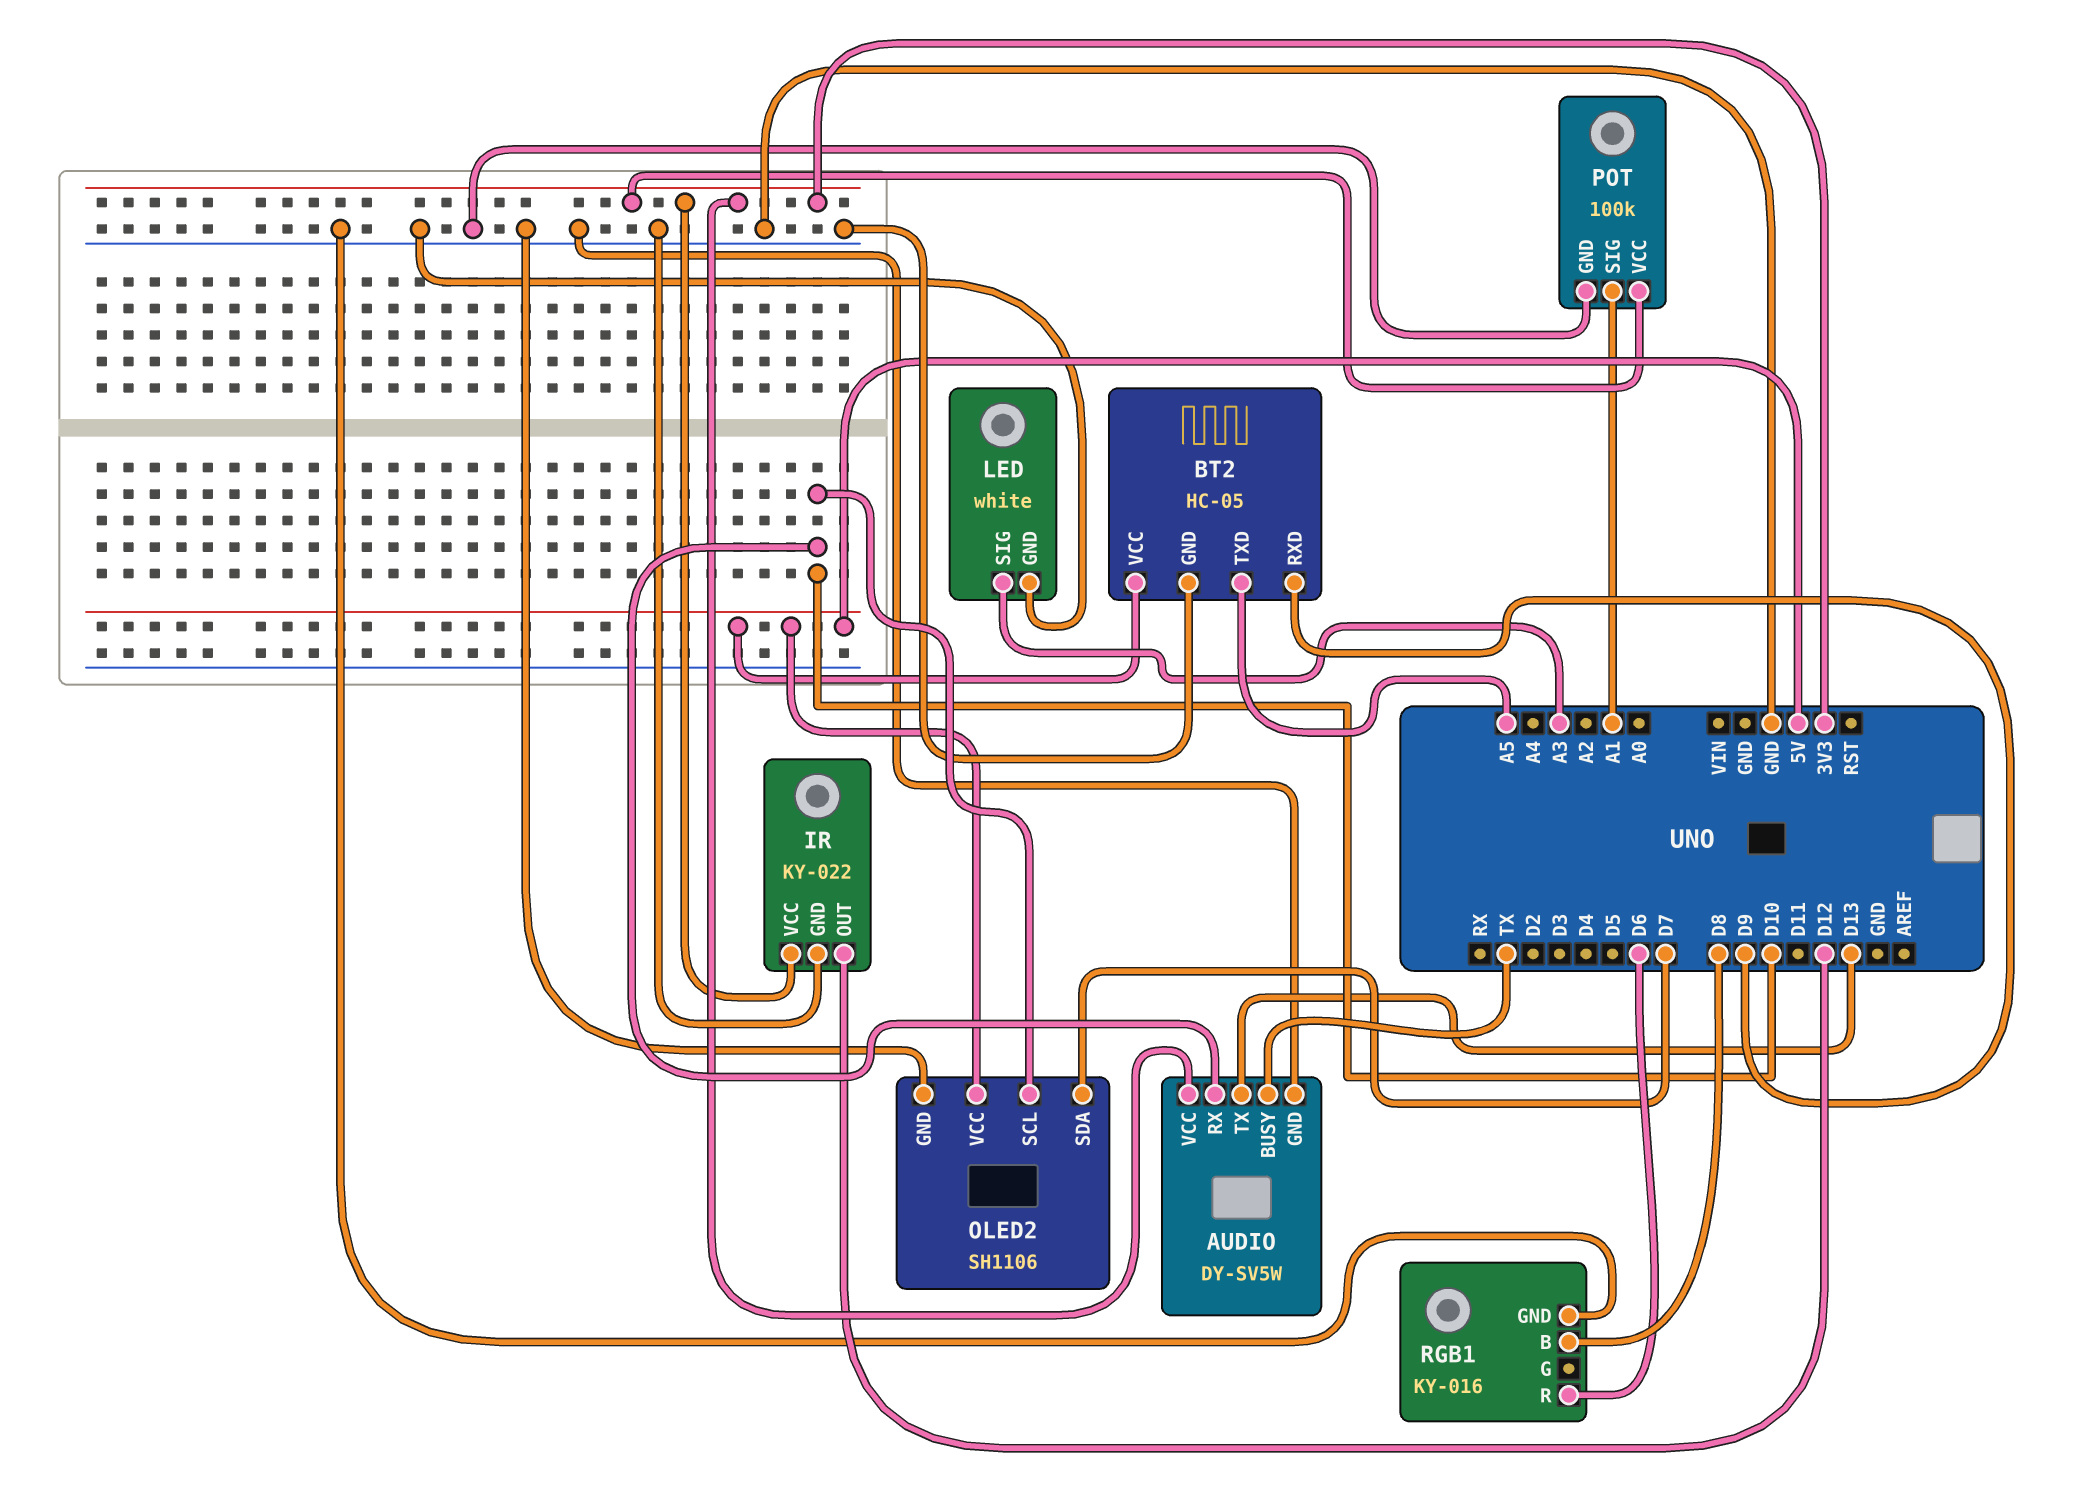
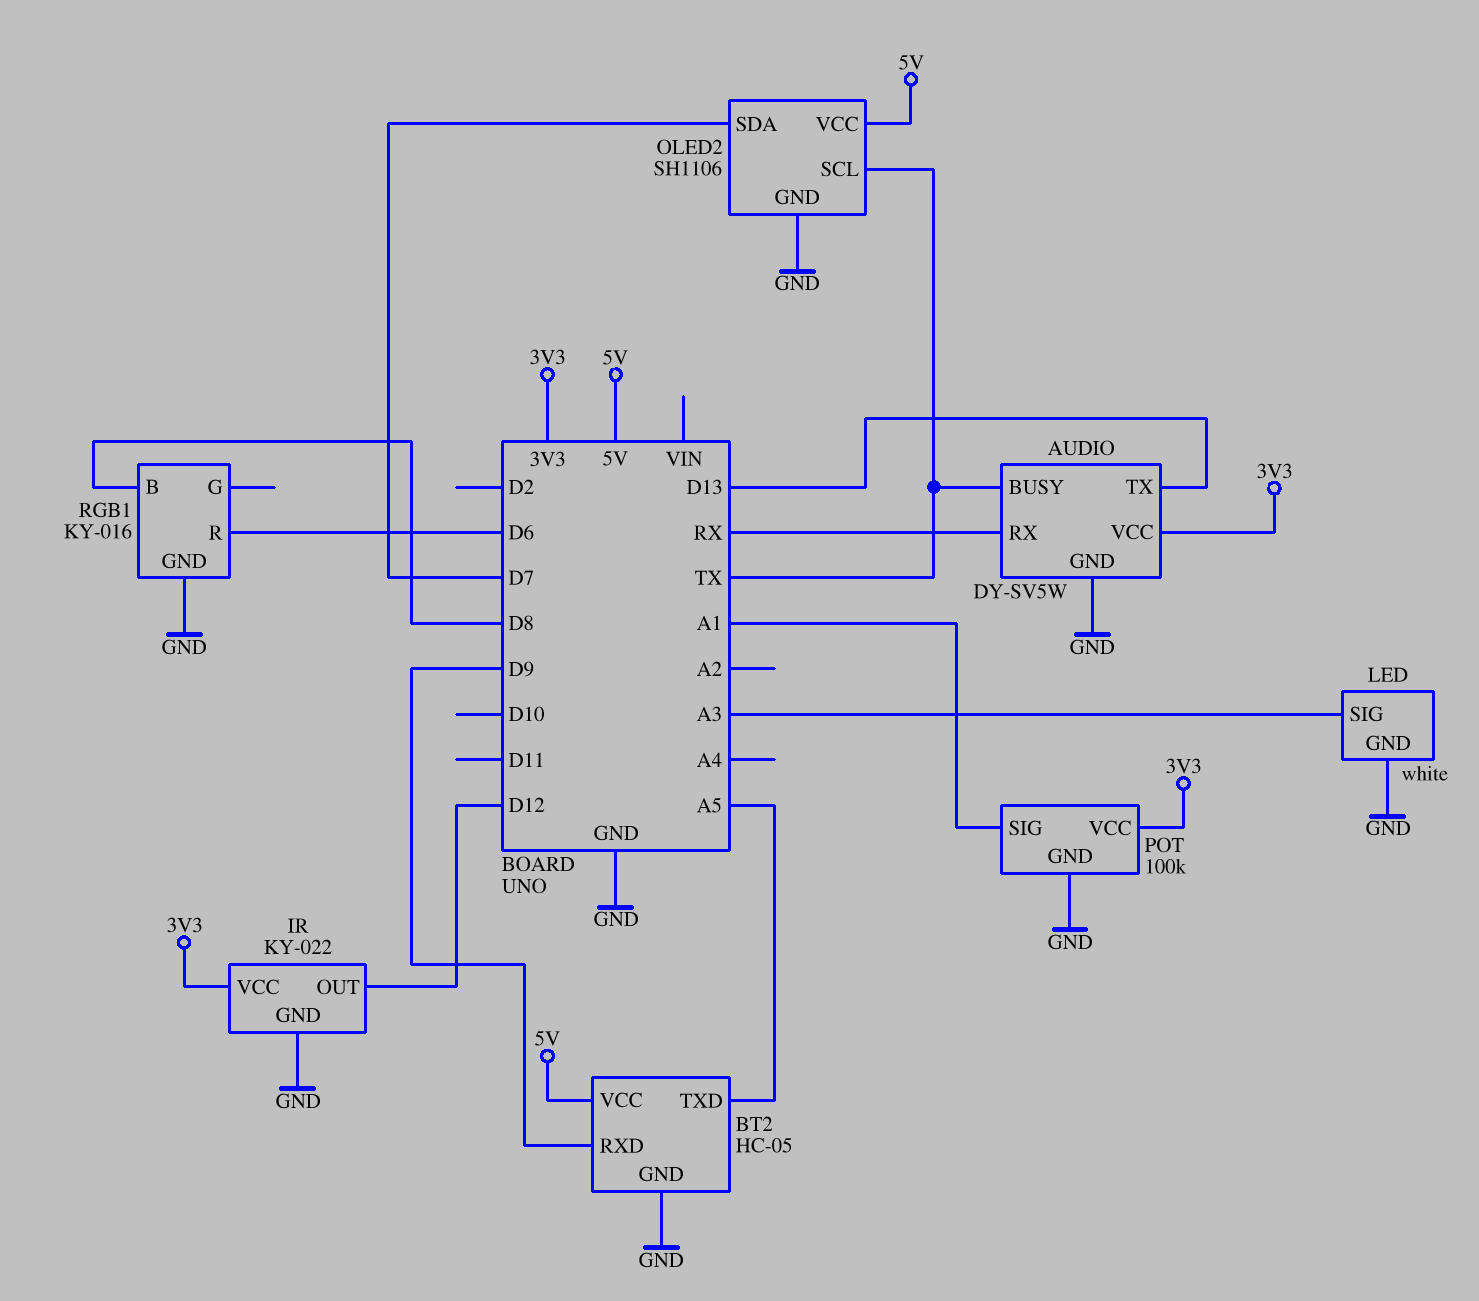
AUDIO pin RX: D10 -> RX
OLED2 pin SCL: D10 -> TX

